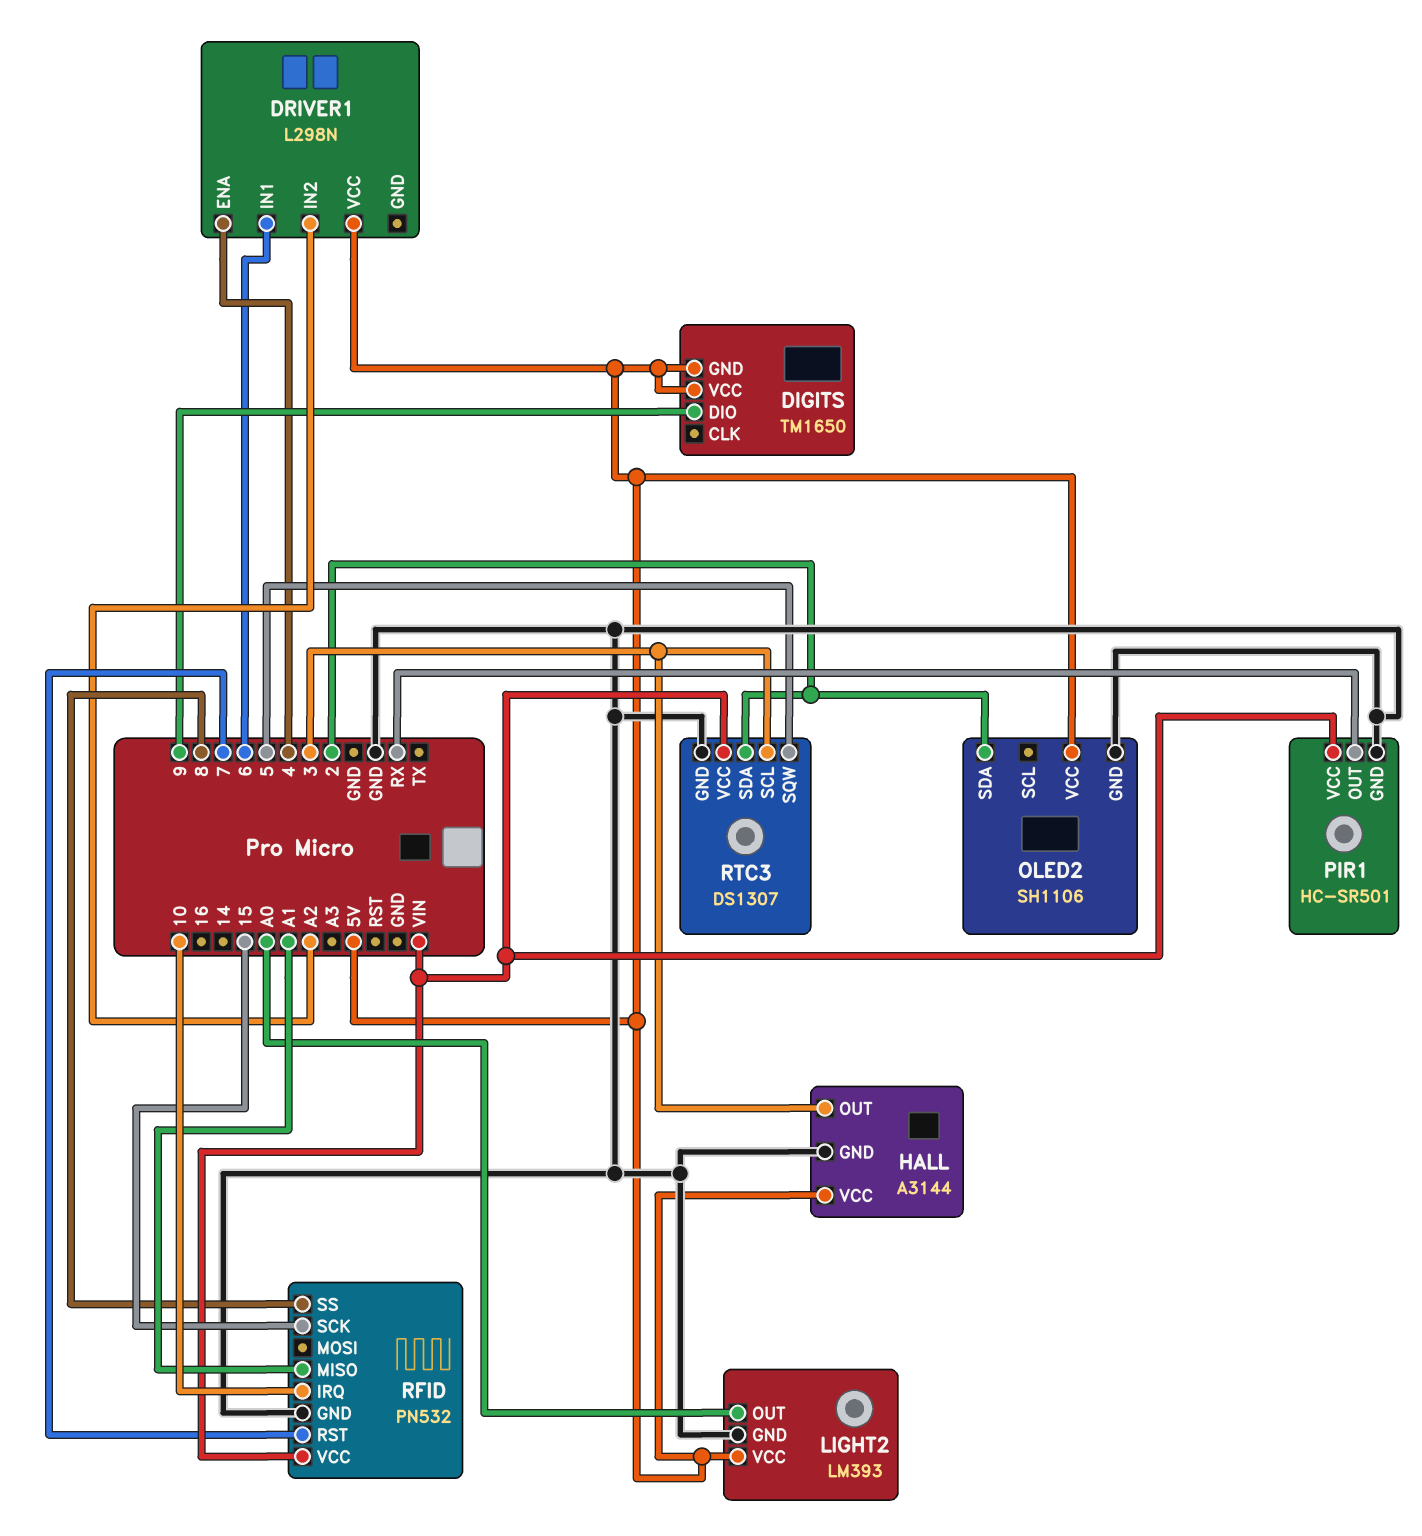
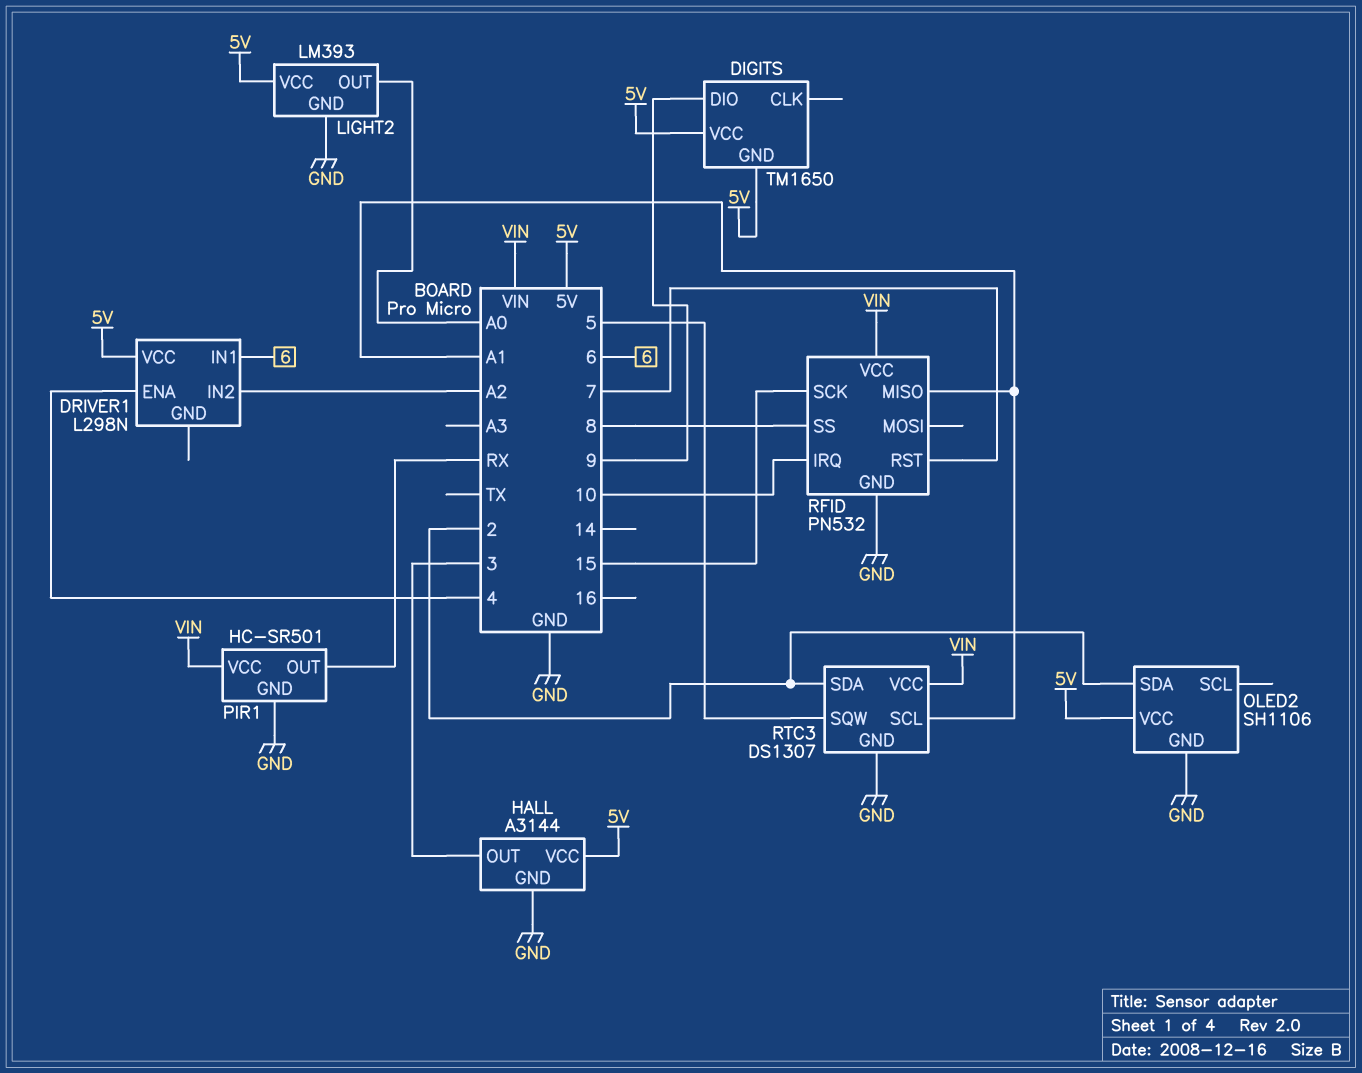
RTC3 pin SCL: 3 -> A1

